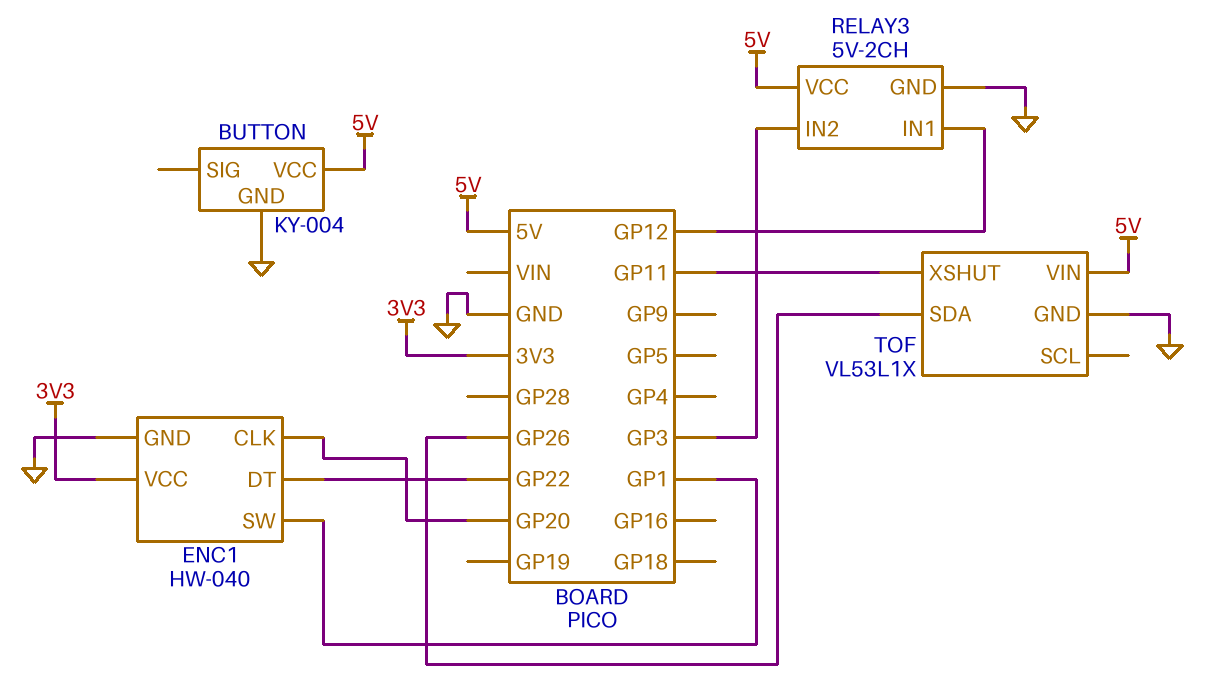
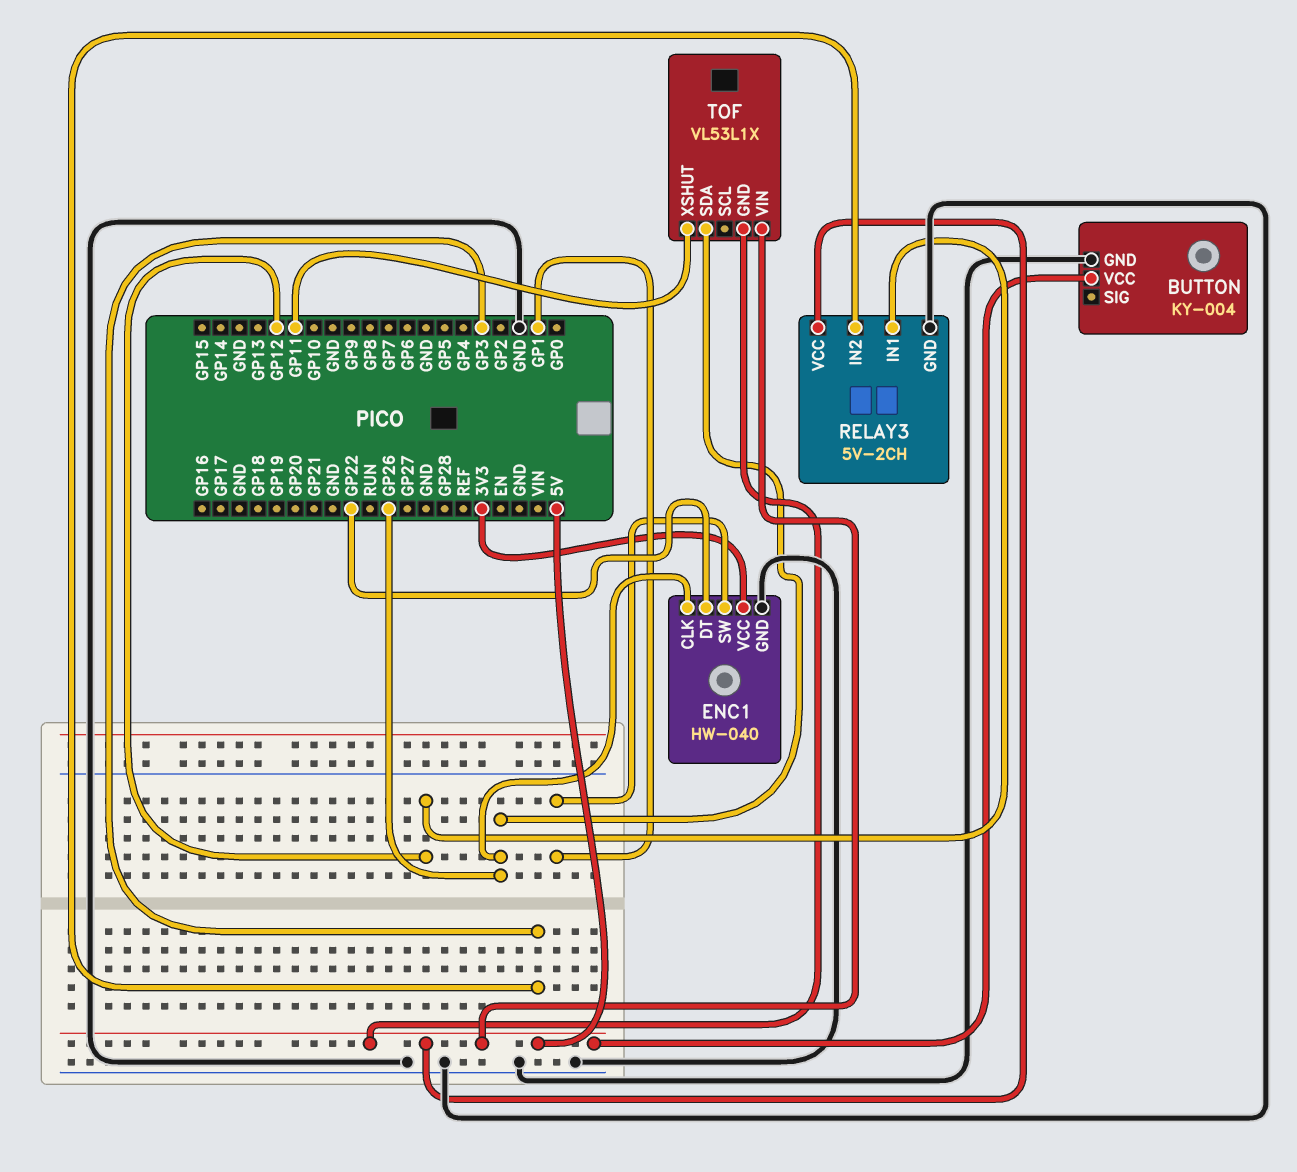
ENC1 pin CLK: GP20 -> GP26
TOF pin GND: GND -> 5V

